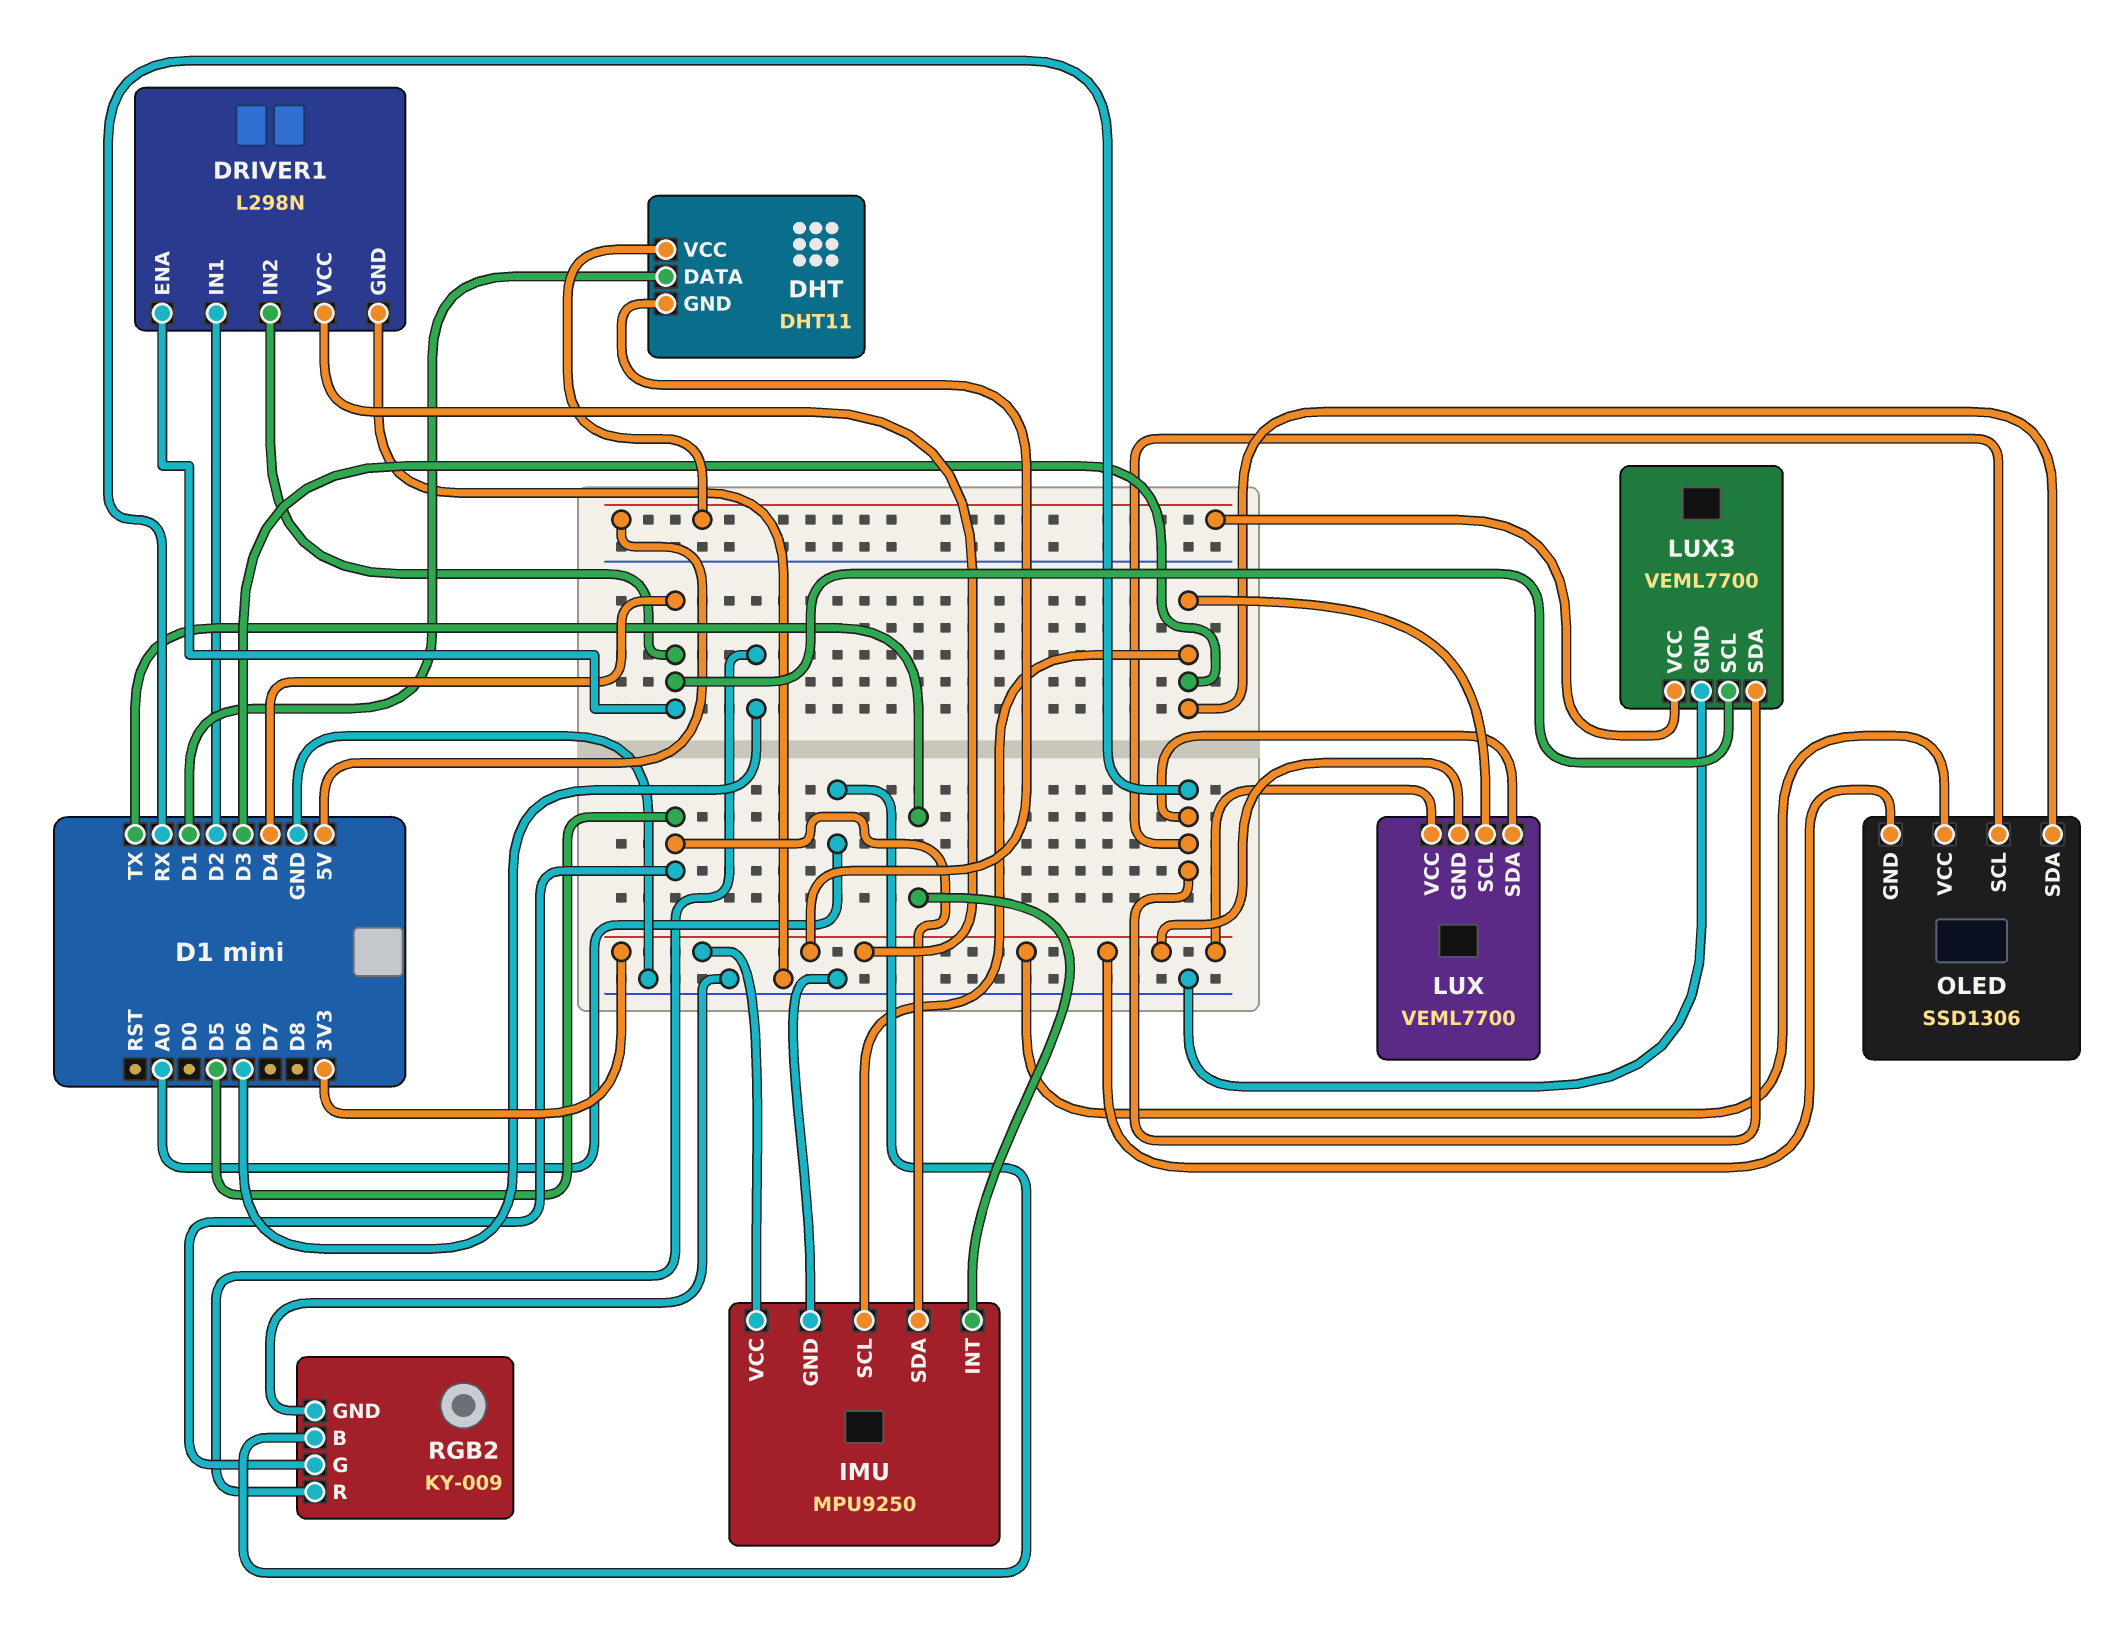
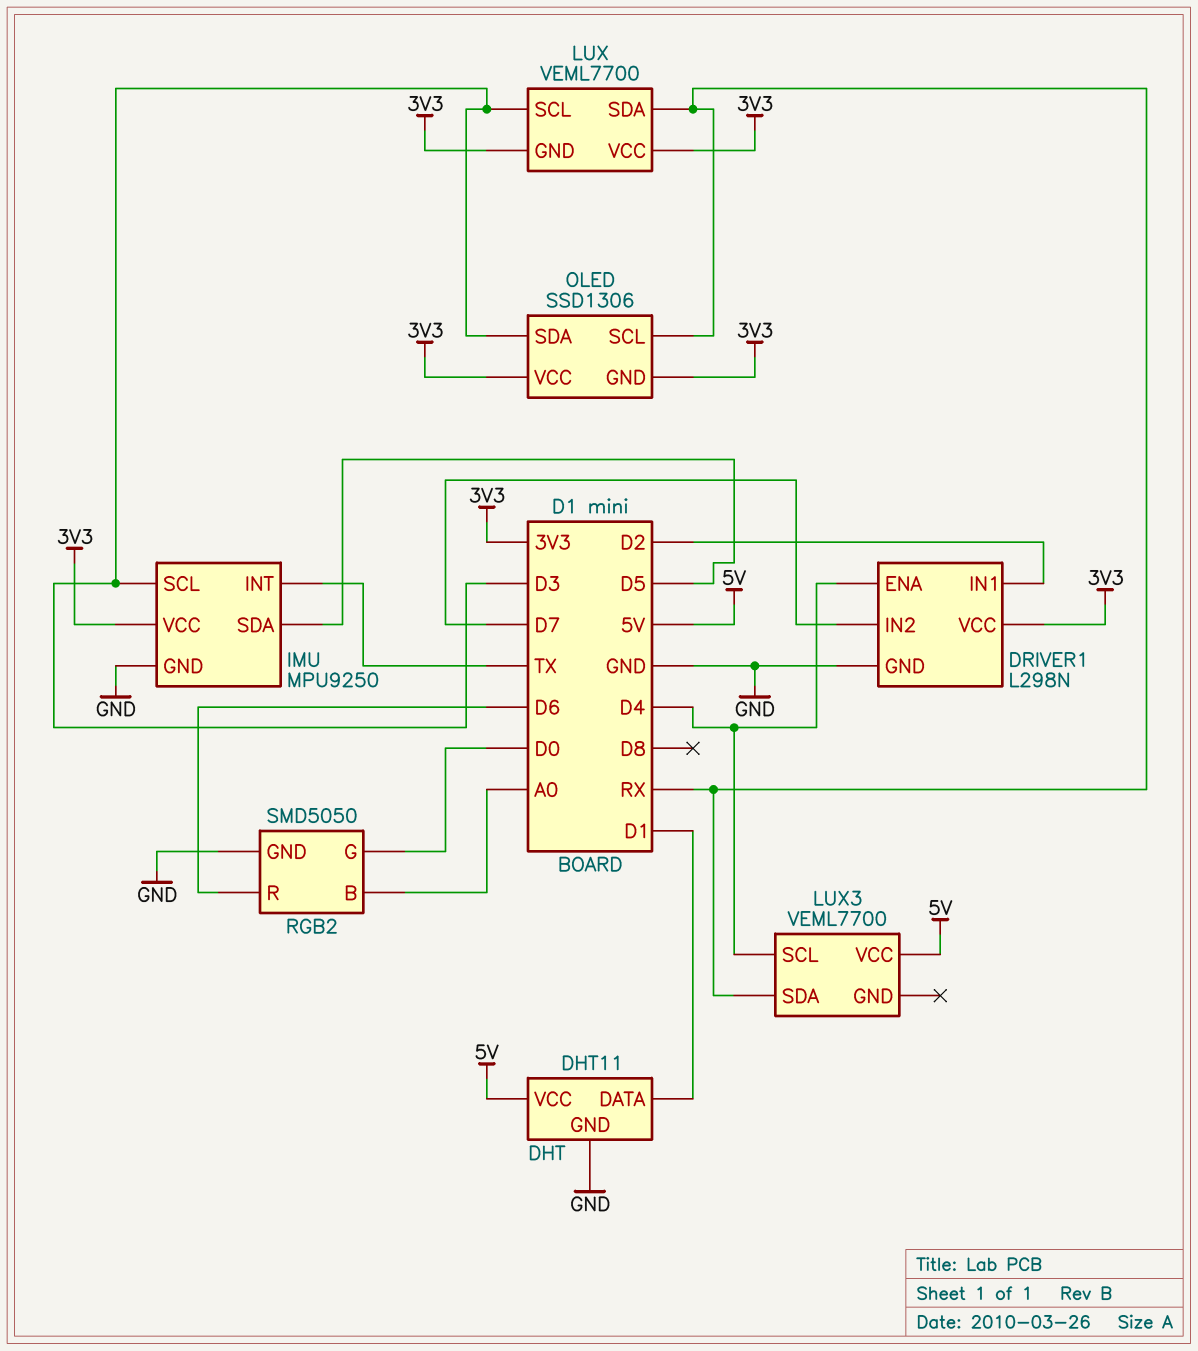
DHT pin GND: 3V3 -> GND
DRIVER1 pin IN2: D4 -> D7
LUX3 pin GND: GND -> none
RGB2: KY-009 -> SMD5050
RGB2 pin G: D5 -> D0

